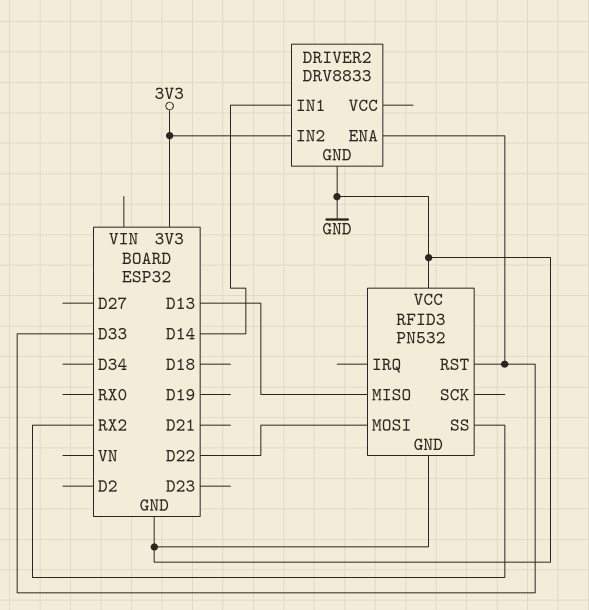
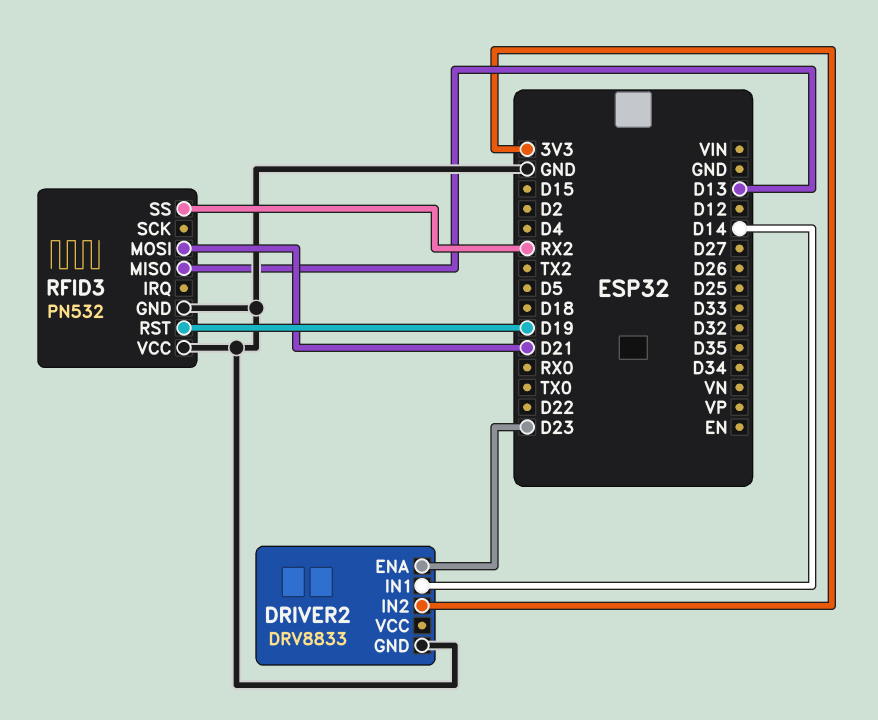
DRIVER2 pin ENA: D33 -> D23
RFID3 pin MOSI: D22 -> D21
RFID3 pin RST: D33 -> D19

